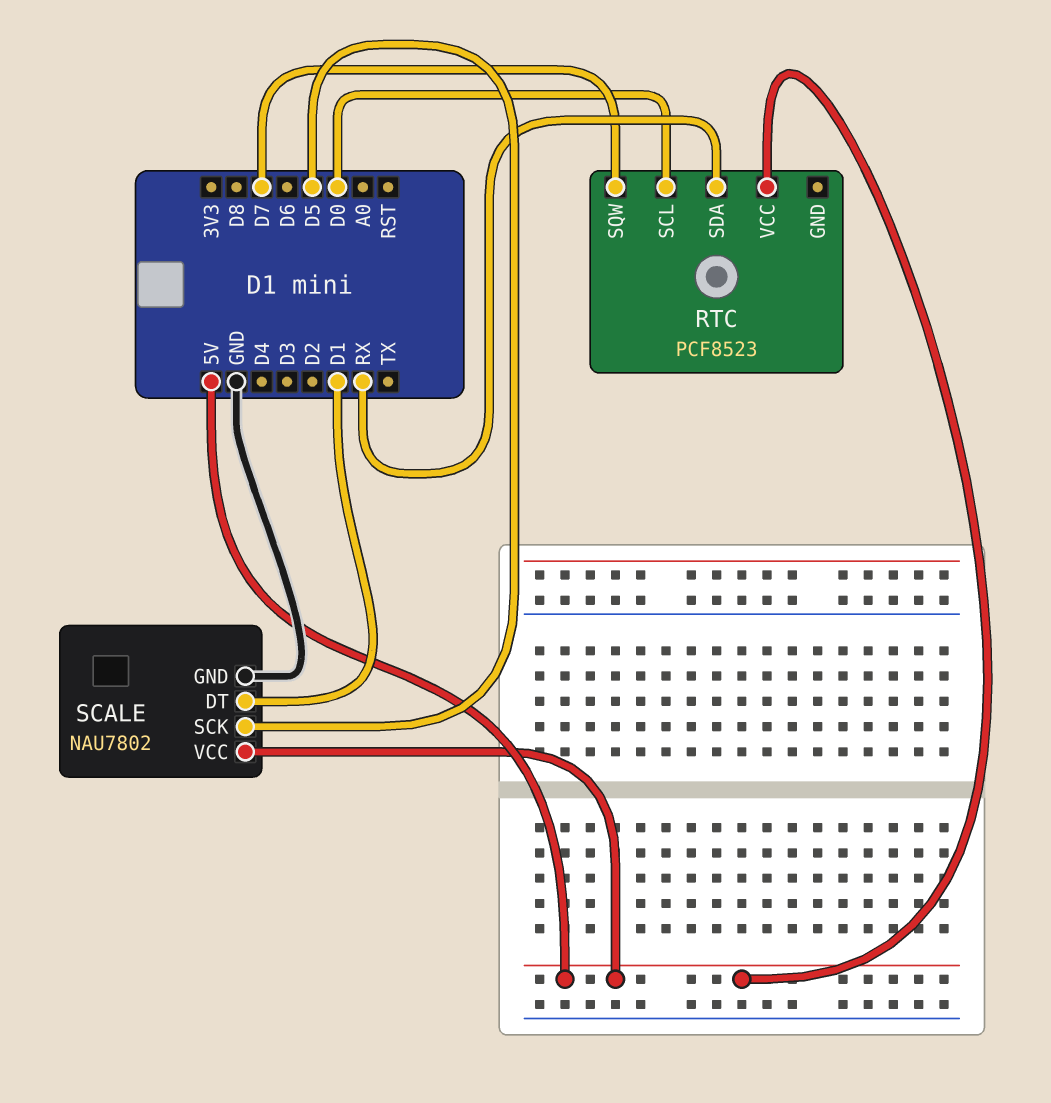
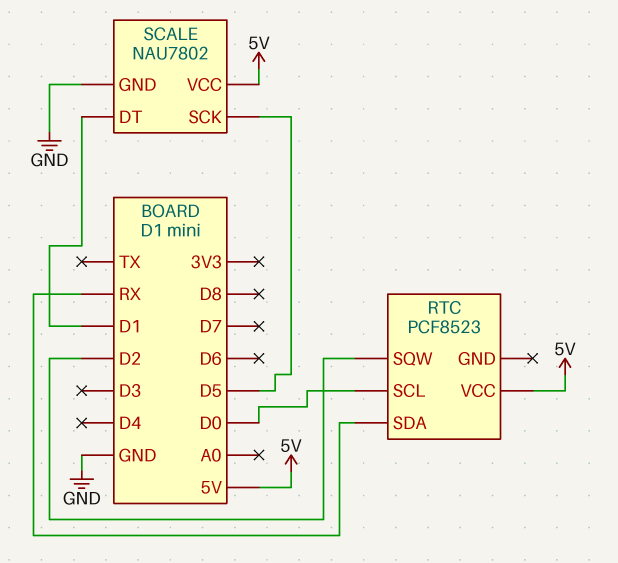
RTC pin SQW: D7 -> D2

